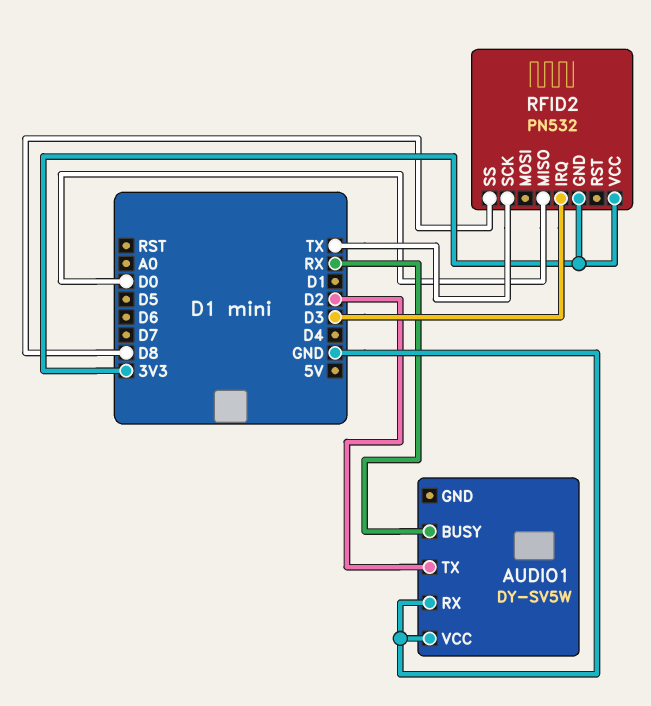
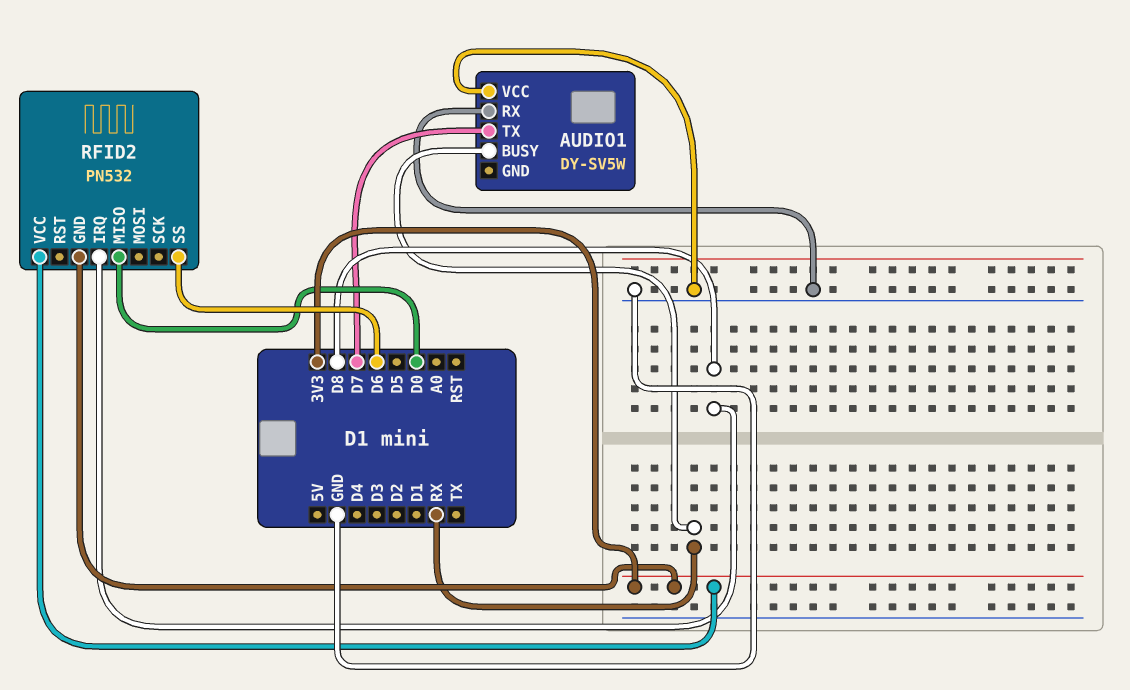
AUDIO1 pin TX: D2 -> D7
RFID2 pin IRQ: D3 -> D8
RFID2 pin SCK: TX -> none
RFID2 pin SS: D8 -> D6

